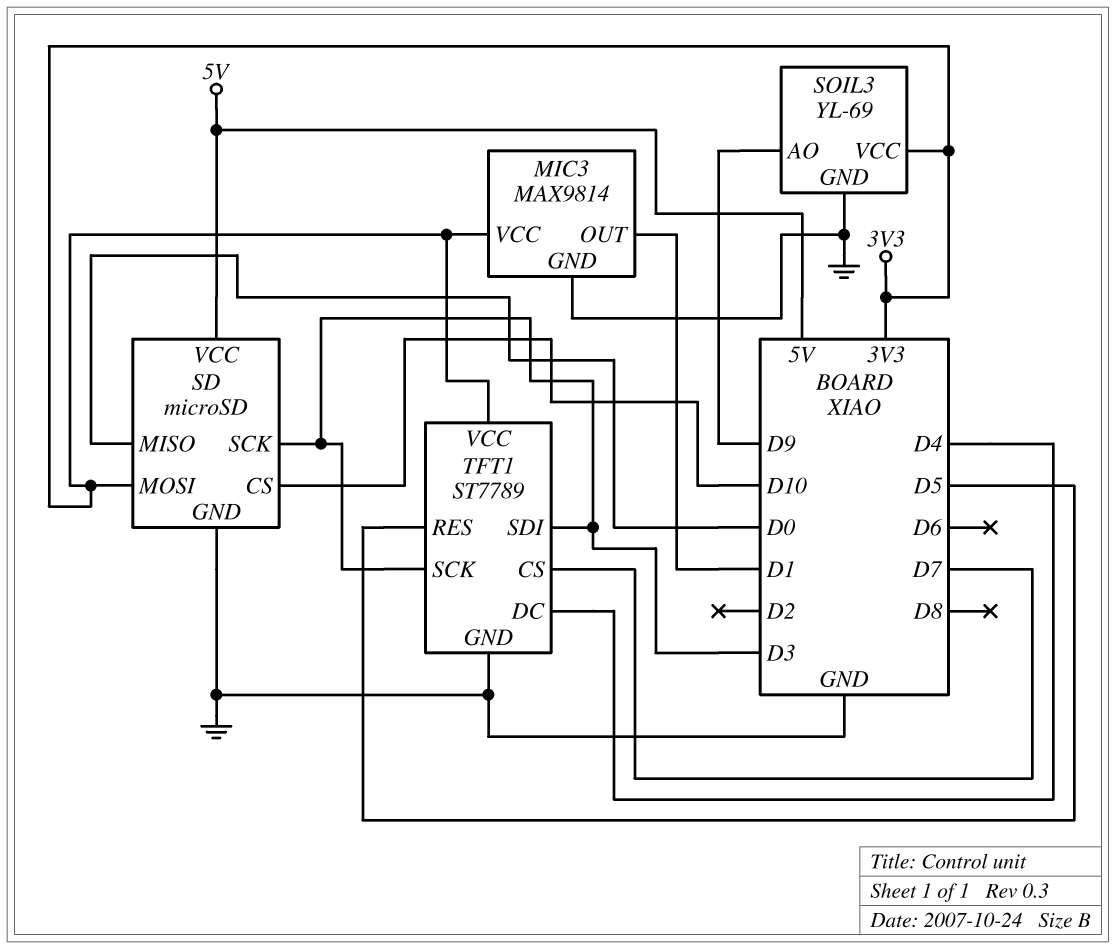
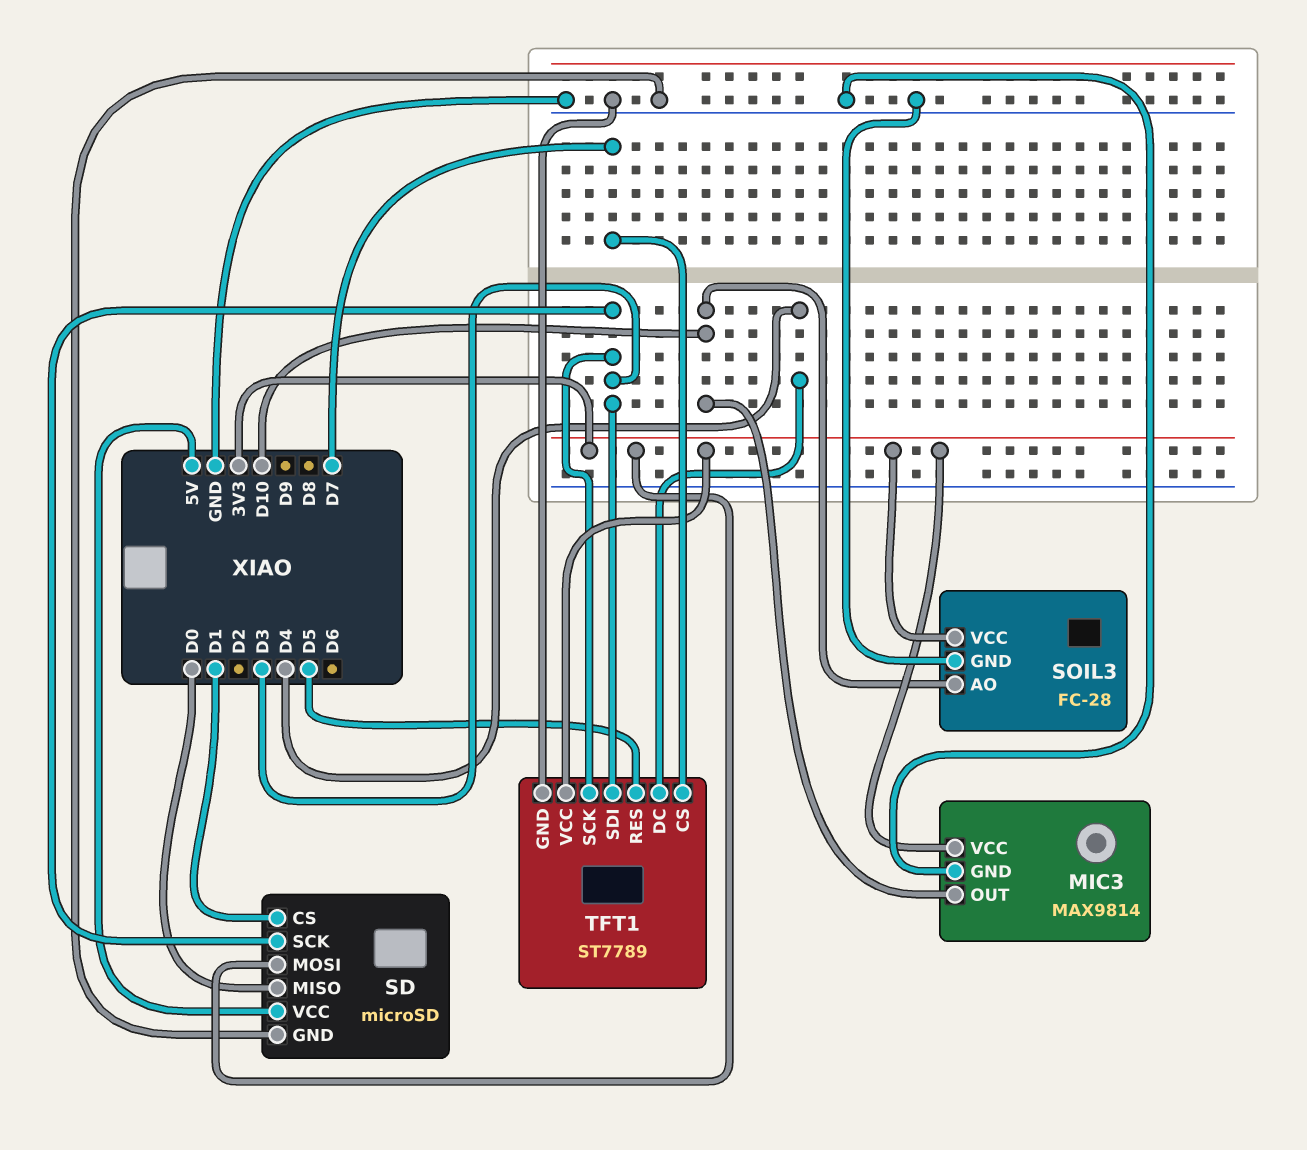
MIC3 pin OUT: D1 -> D10
SD pin CS: D10 -> D1
SOIL3: YL-69 -> FC-28
SOIL3 pin AO: D9 -> D10

